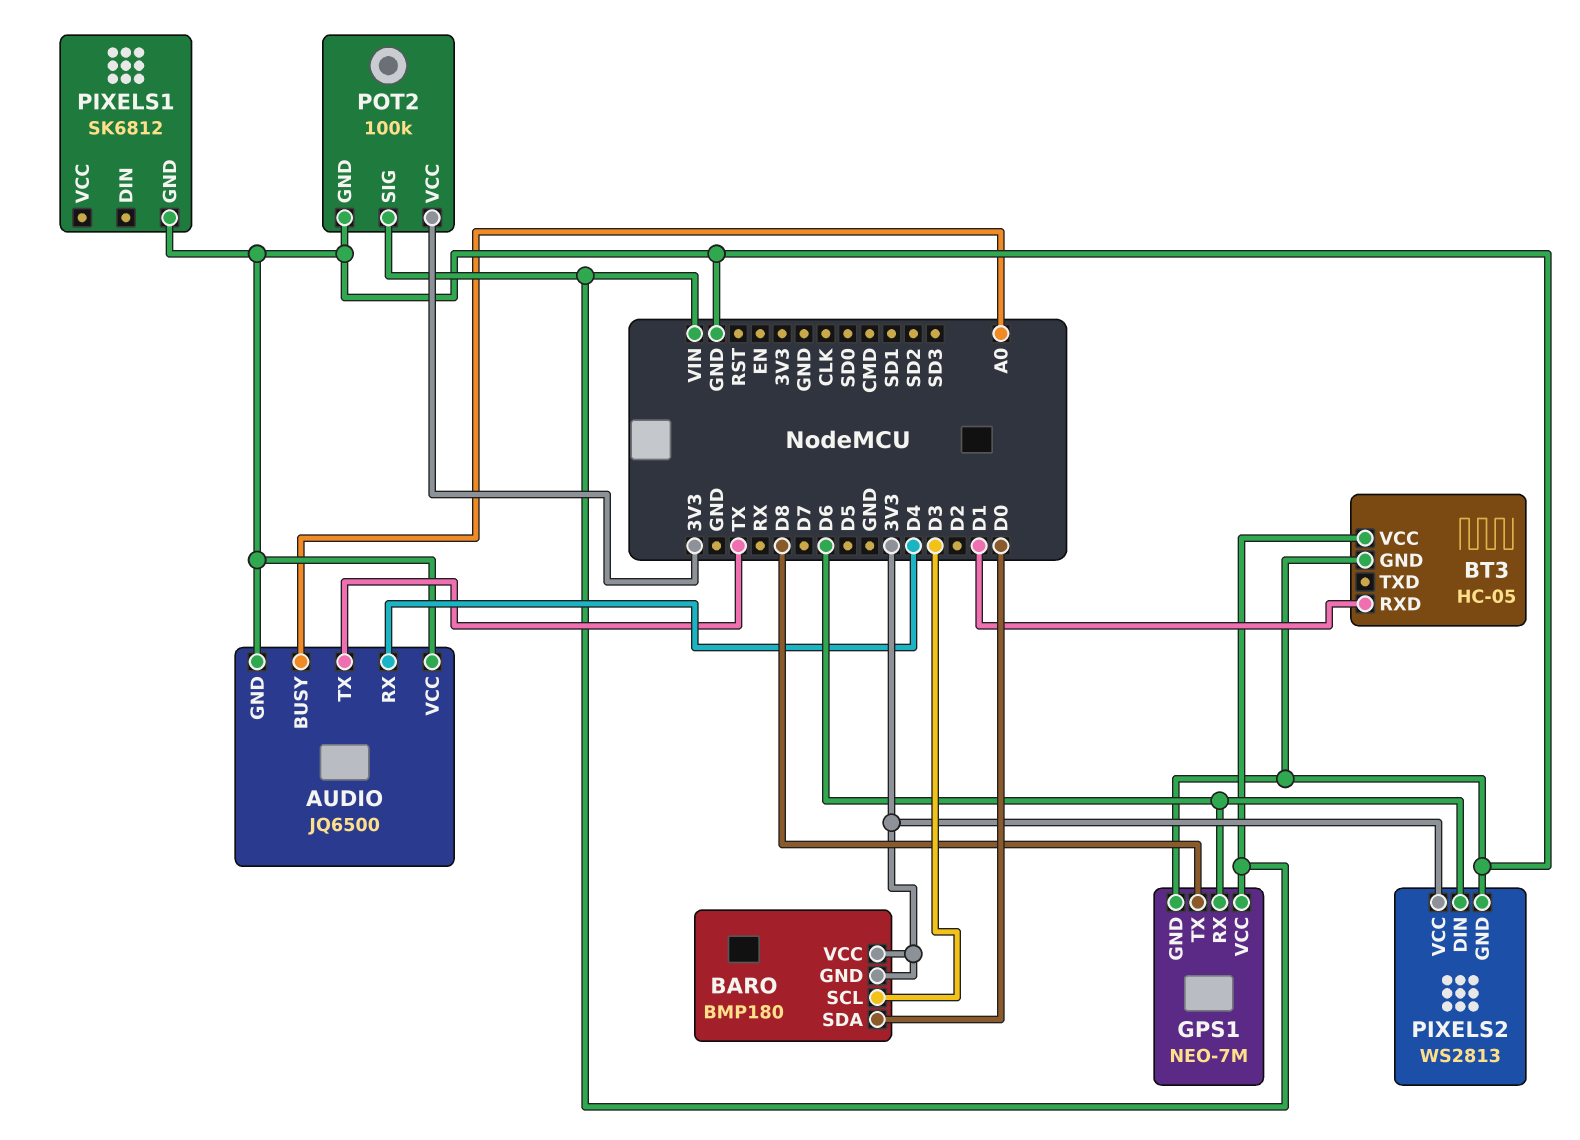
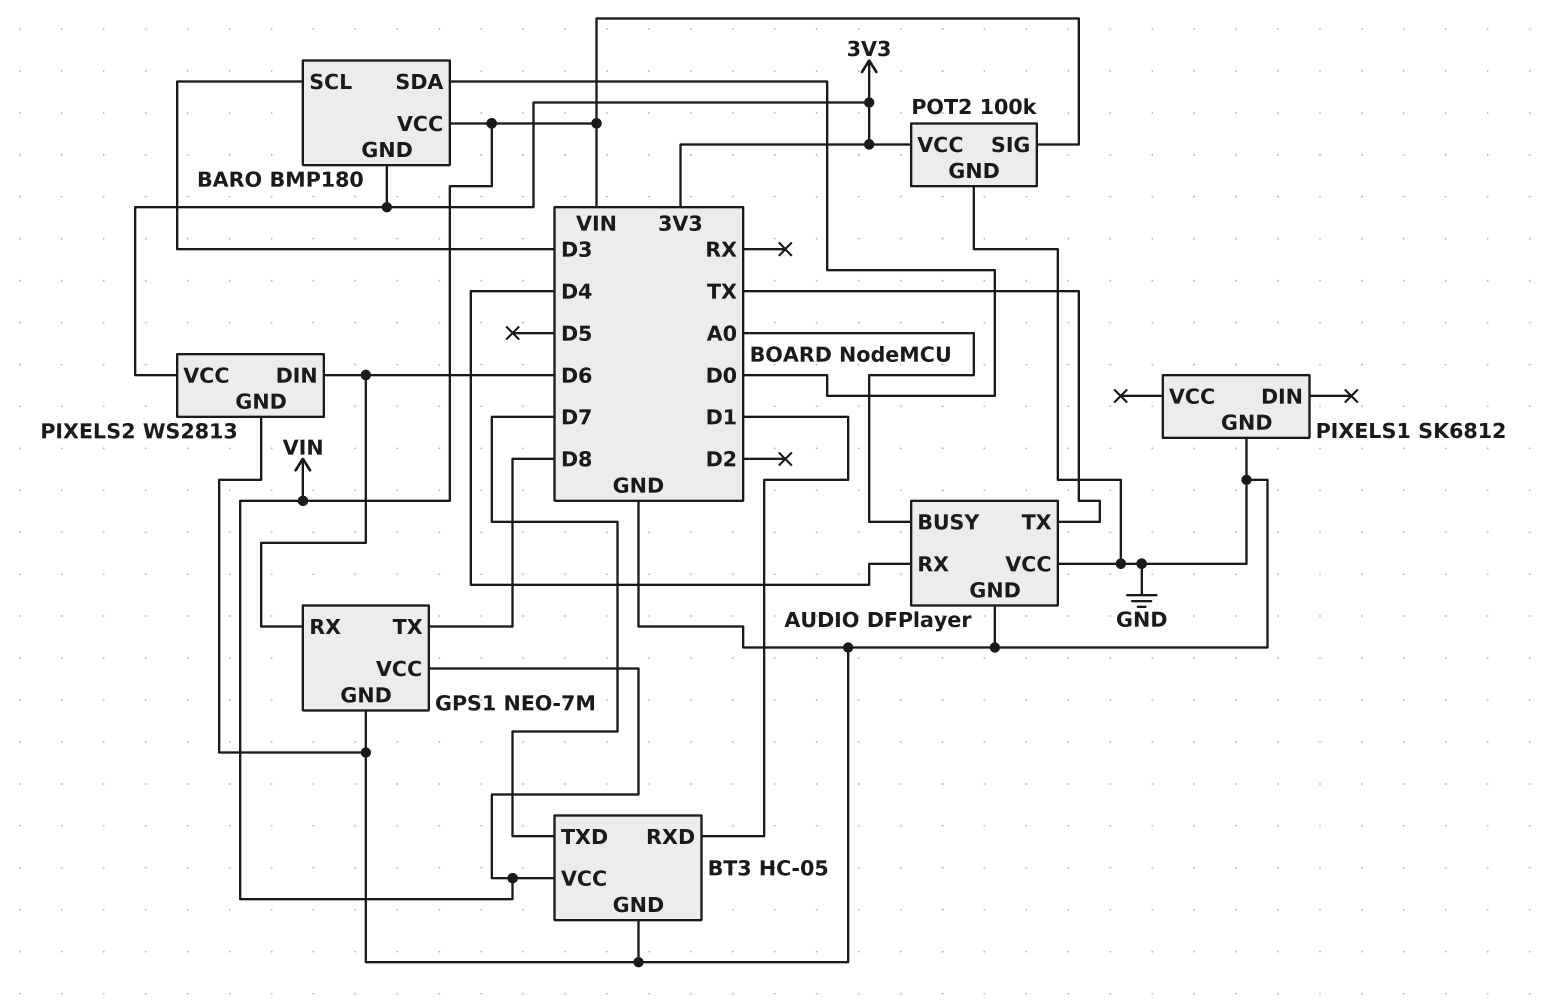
AUDIO: JQ6500 -> DFPlayer
BARO pin VCC: 3V3 -> VIN
BT3 pin TXD: none -> D7

